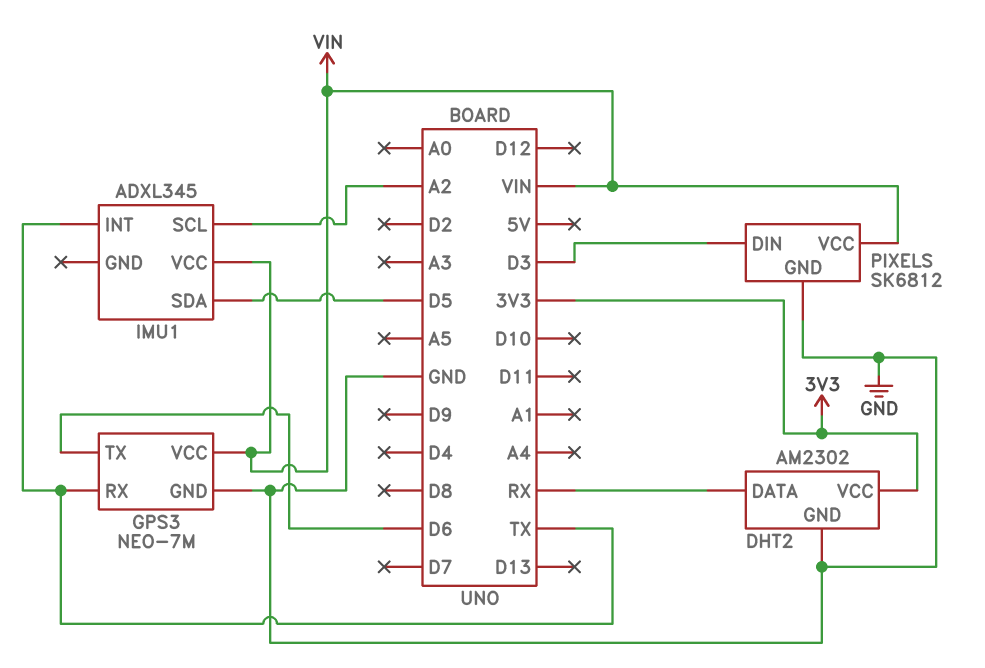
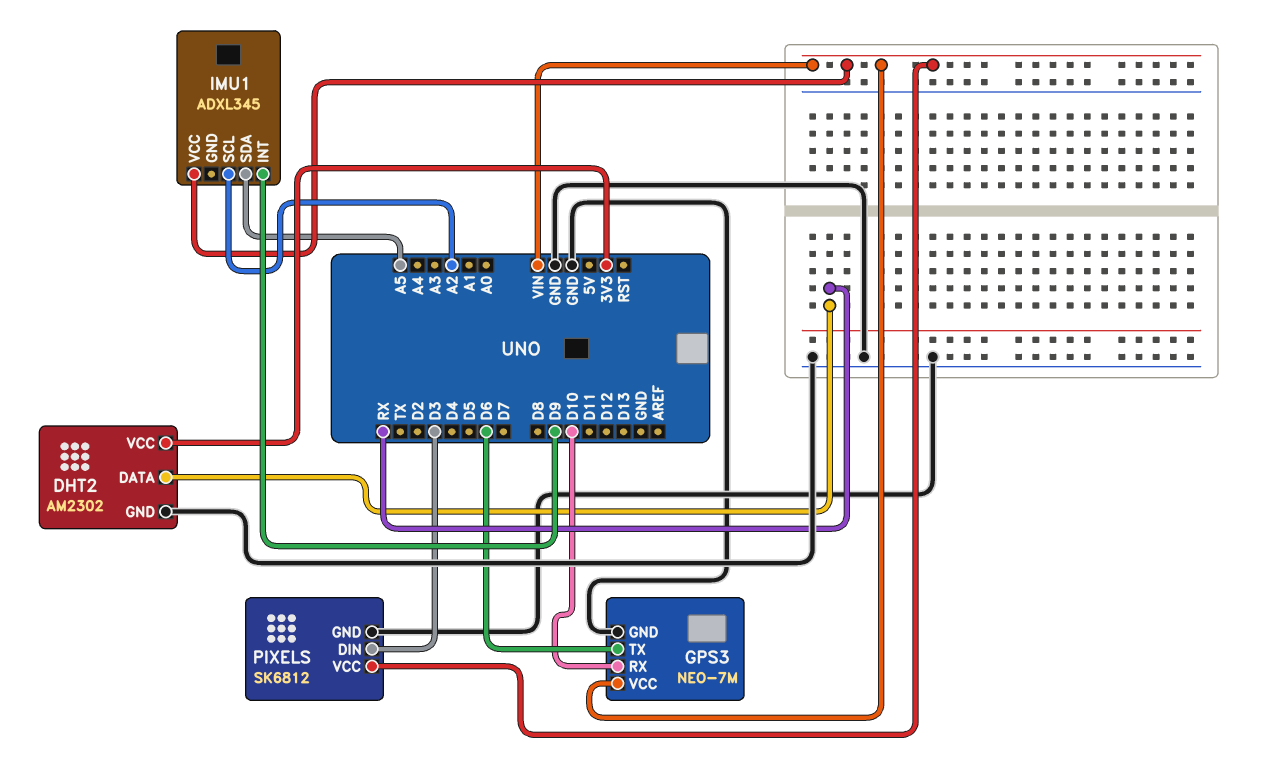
GPS3 pin RX: TX -> D10
IMU1 pin INT: TX -> D9
IMU1 pin SDA: D5 -> A5

